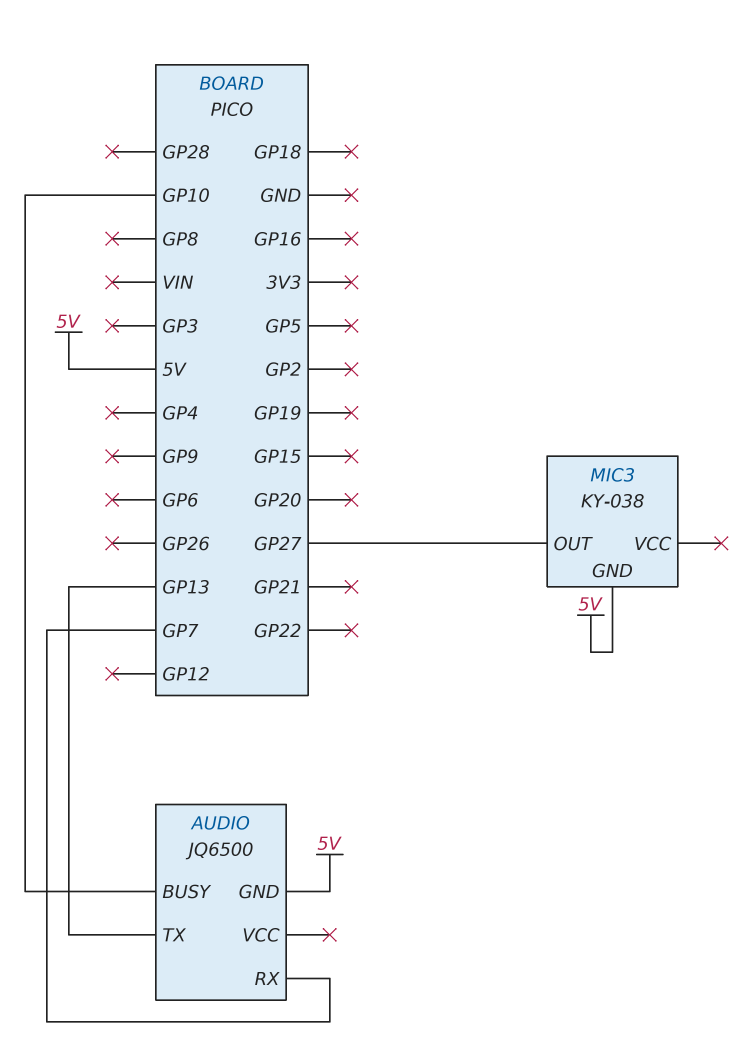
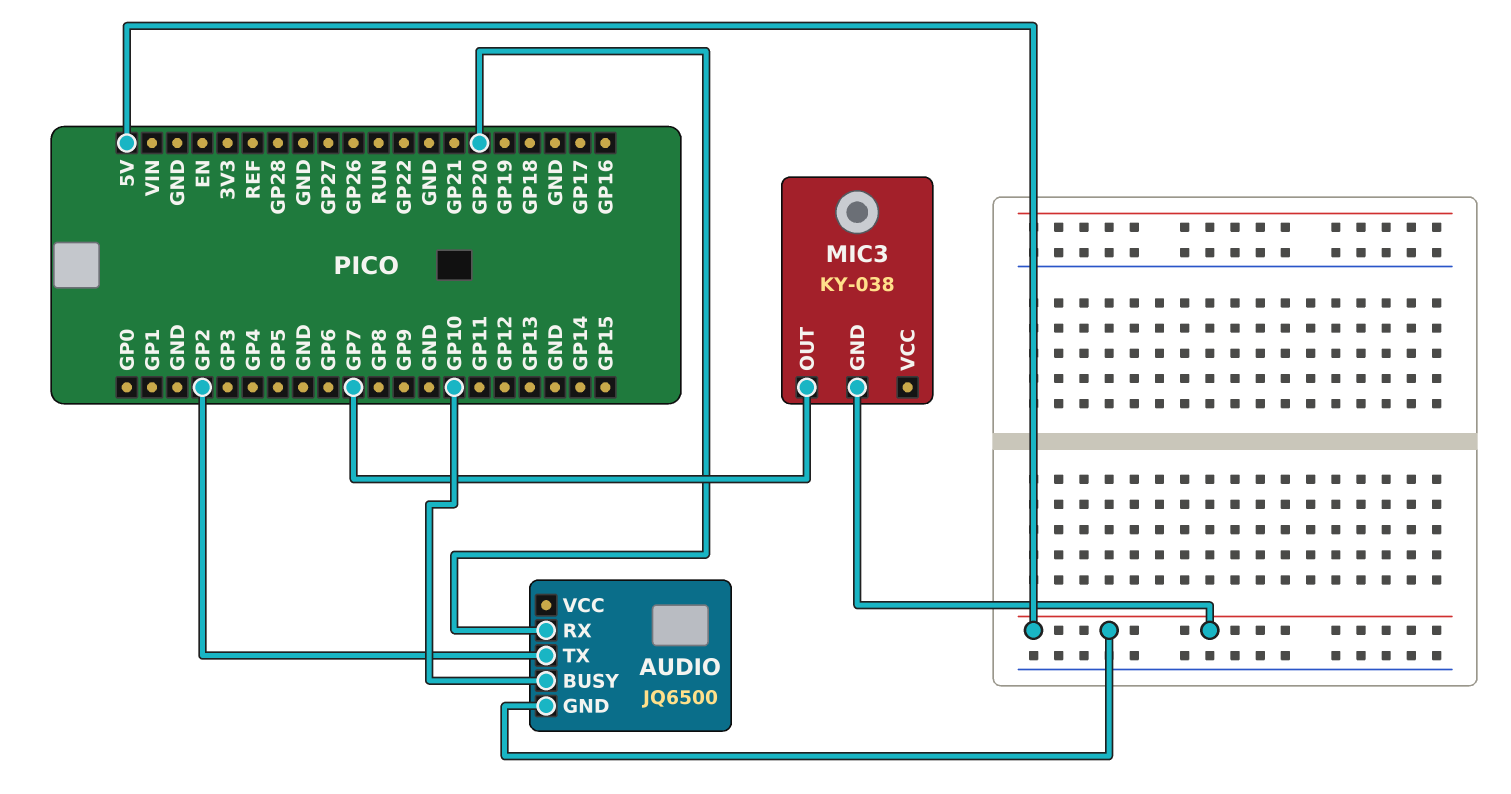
AUDIO pin RX: GP7 -> GP20
AUDIO pin TX: GP13 -> GP2
MIC3 pin OUT: GP27 -> GP7

